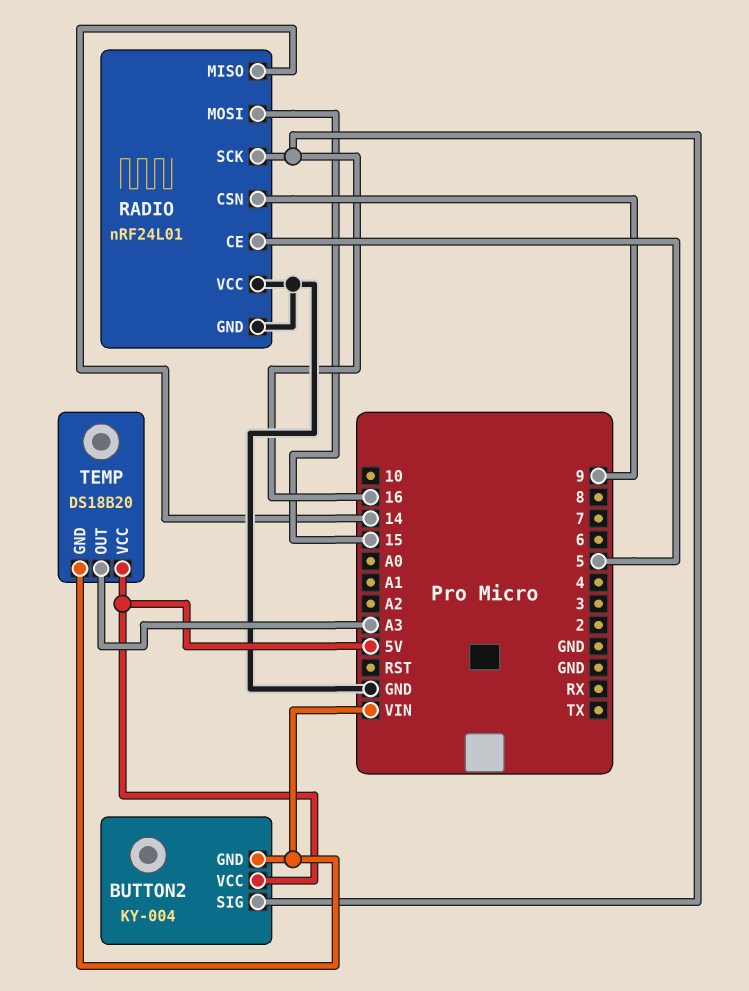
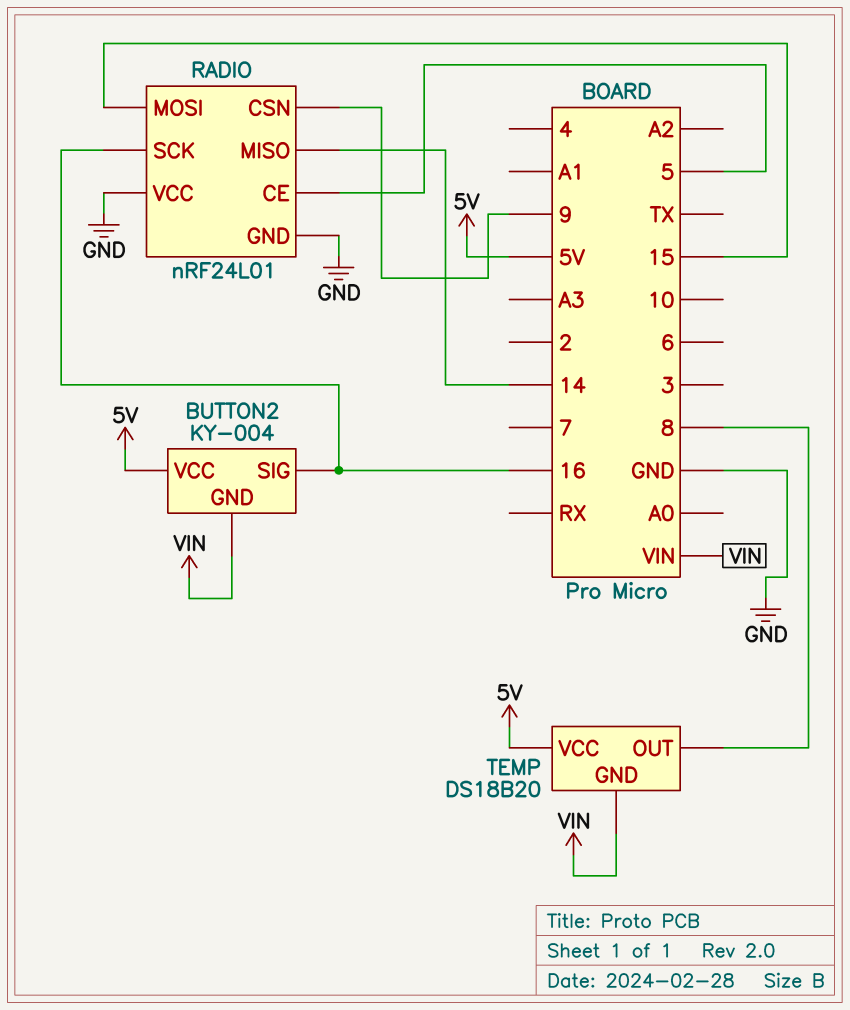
TEMP pin OUT: A3 -> 8

